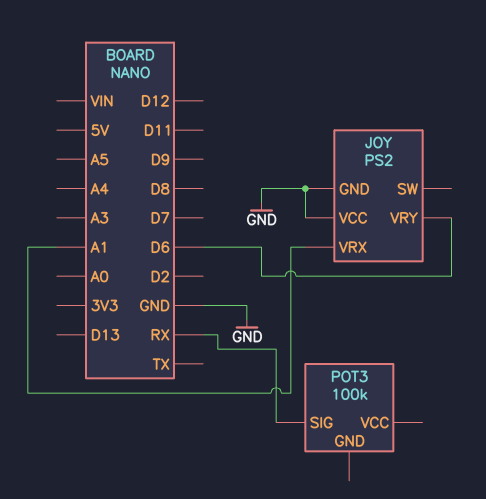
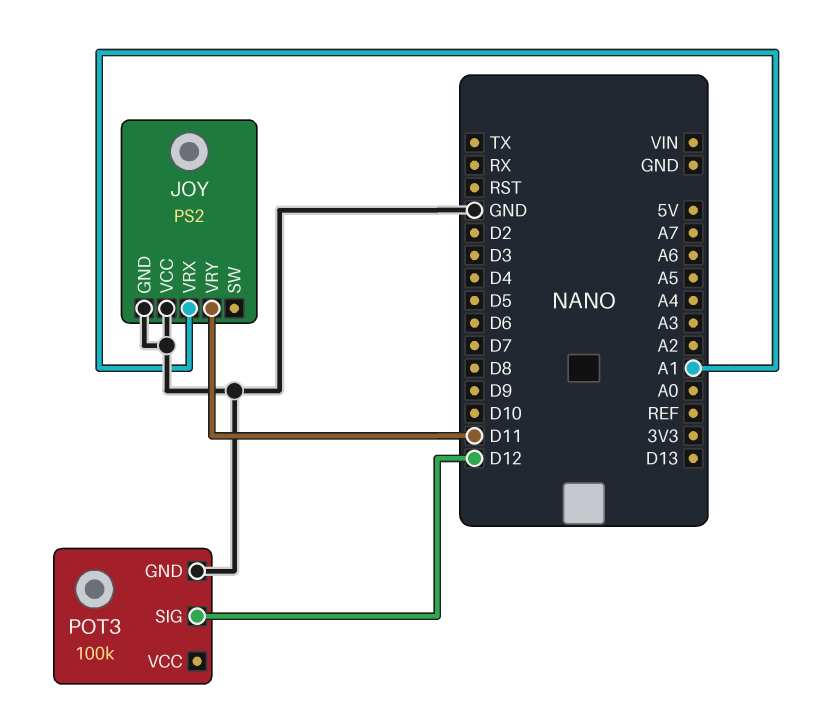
JOY pin VRY: D6 -> D11
POT3 pin GND: none -> GND
POT3 pin SIG: RX -> D12

